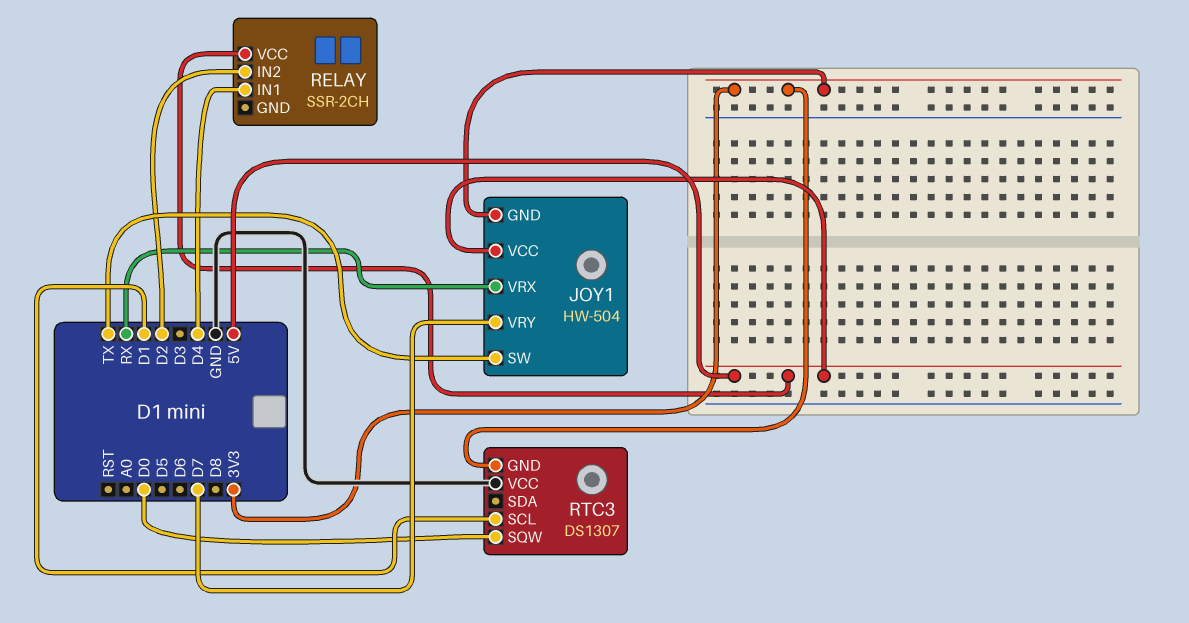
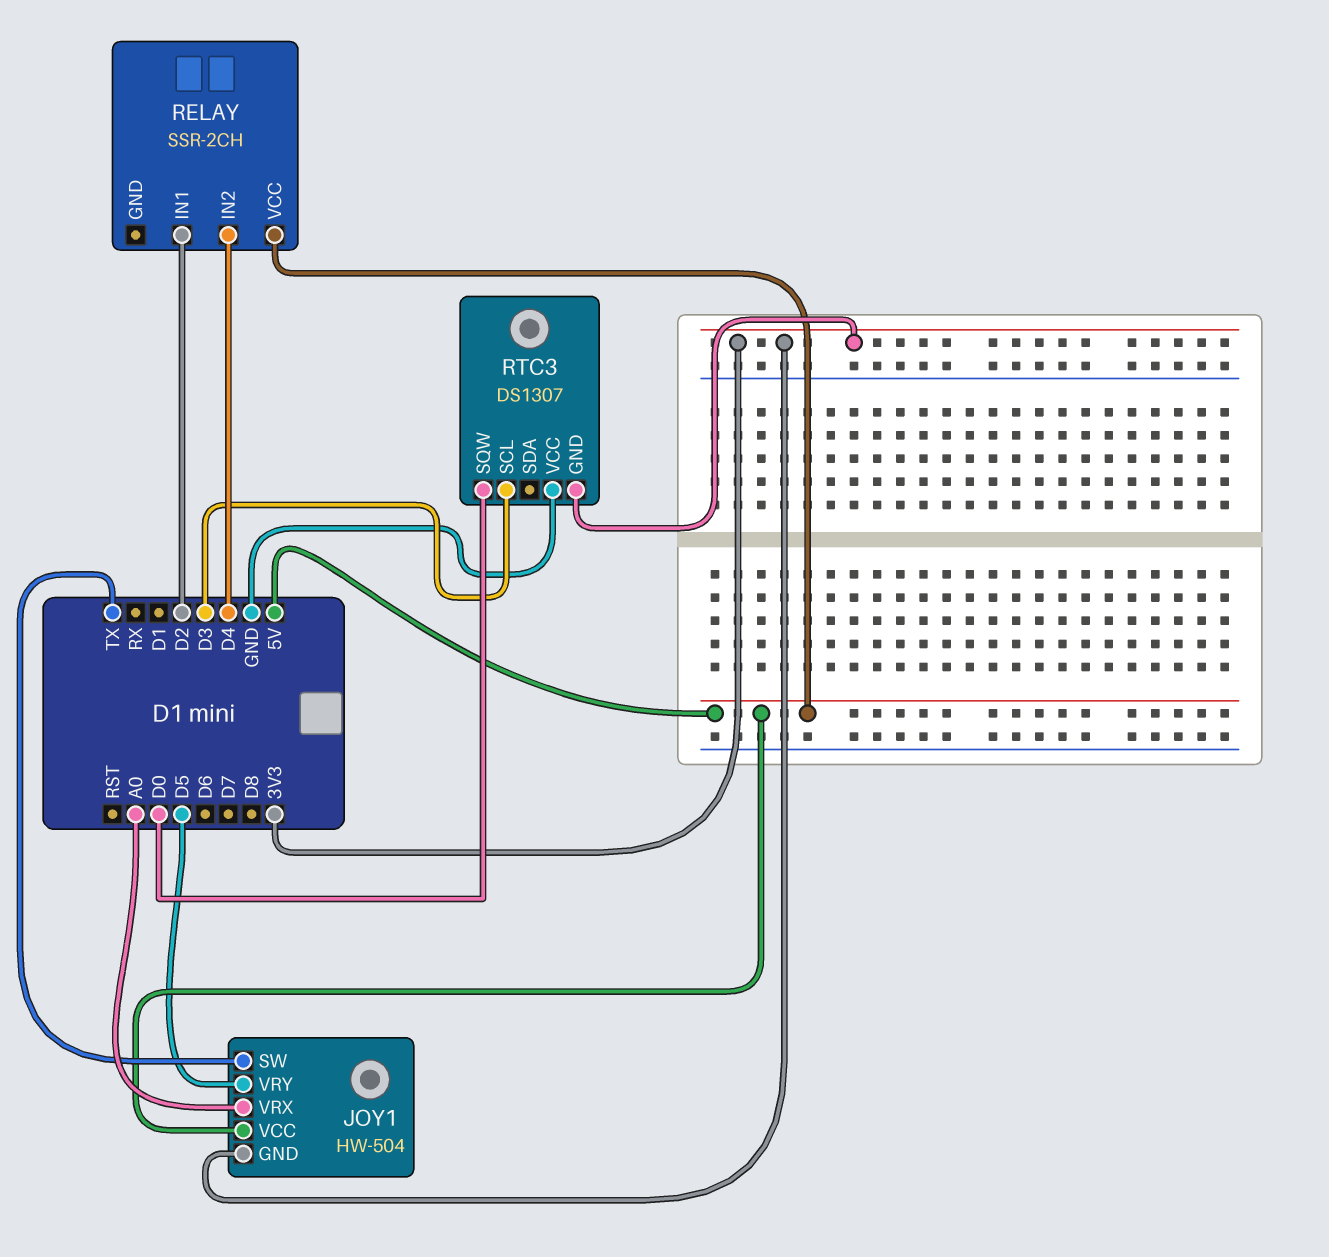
JOY1 pin VRX: RX -> A0
JOY1 pin VRY: D7 -> D5
RELAY pin IN1: D4 -> D2
RELAY pin IN2: D2 -> D4
RTC3 pin SCL: D1 -> D3

